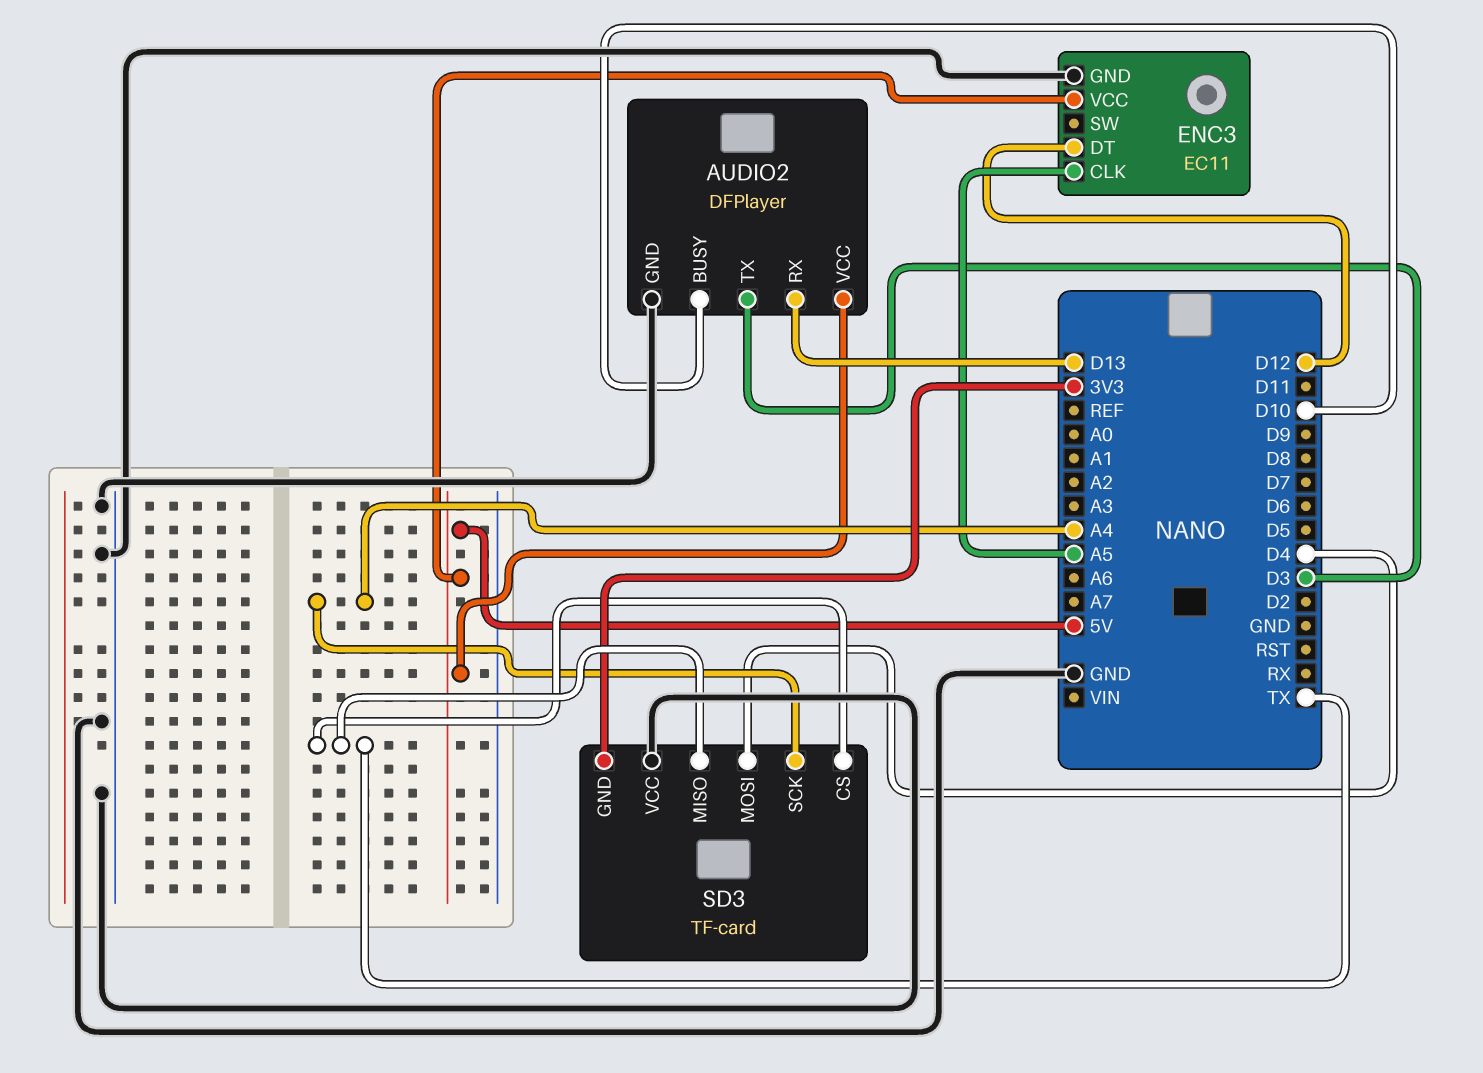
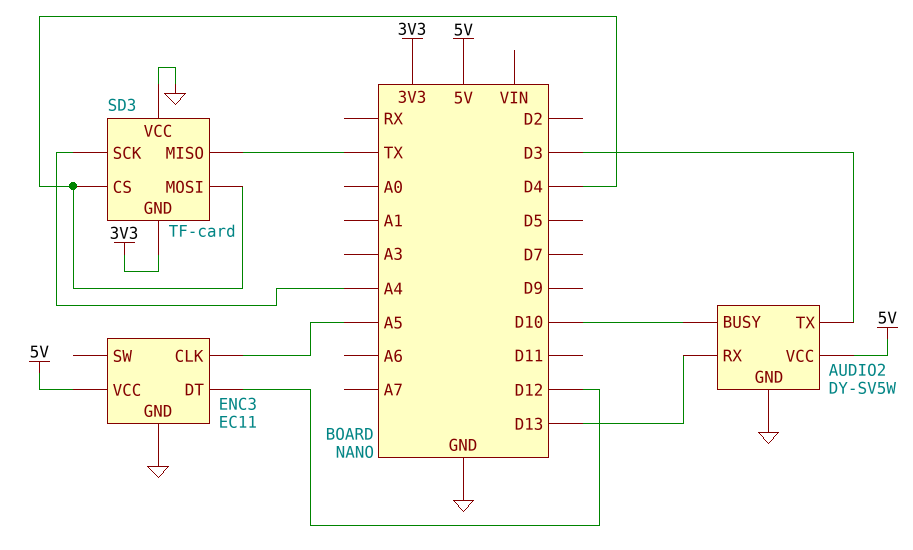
AUDIO2: DFPlayer -> DY-SV5W
SD3 pin CS: TX -> D4

